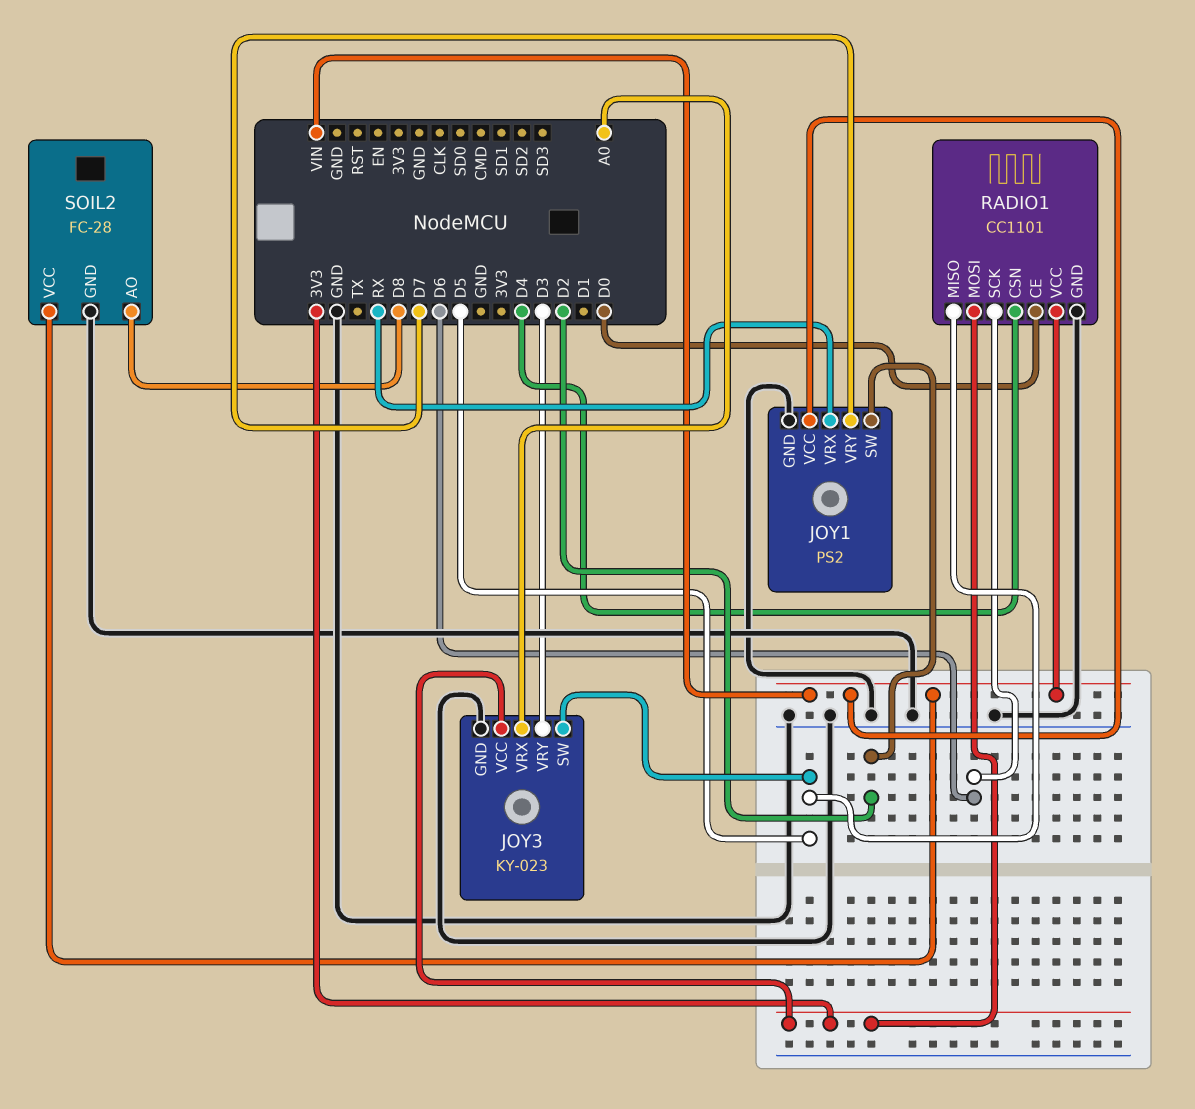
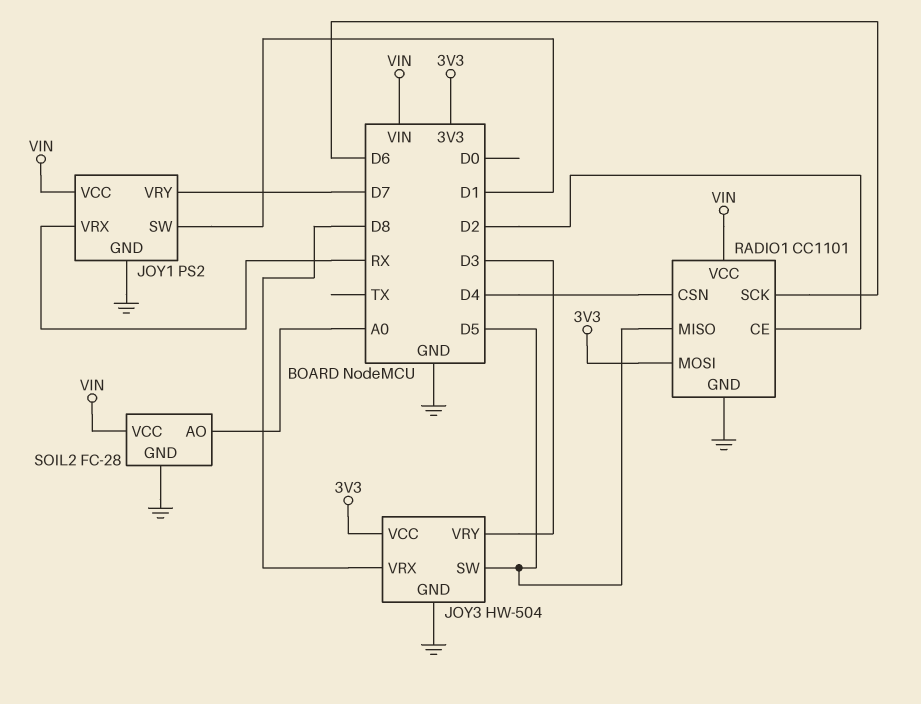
JOY1 pin SW: D2 -> D1
JOY3: KY-023 -> HW-504
JOY3 pin VRX: A0 -> D8
RADIO1 pin CE: D0 -> D2
SOIL2 pin AO: D8 -> A0

